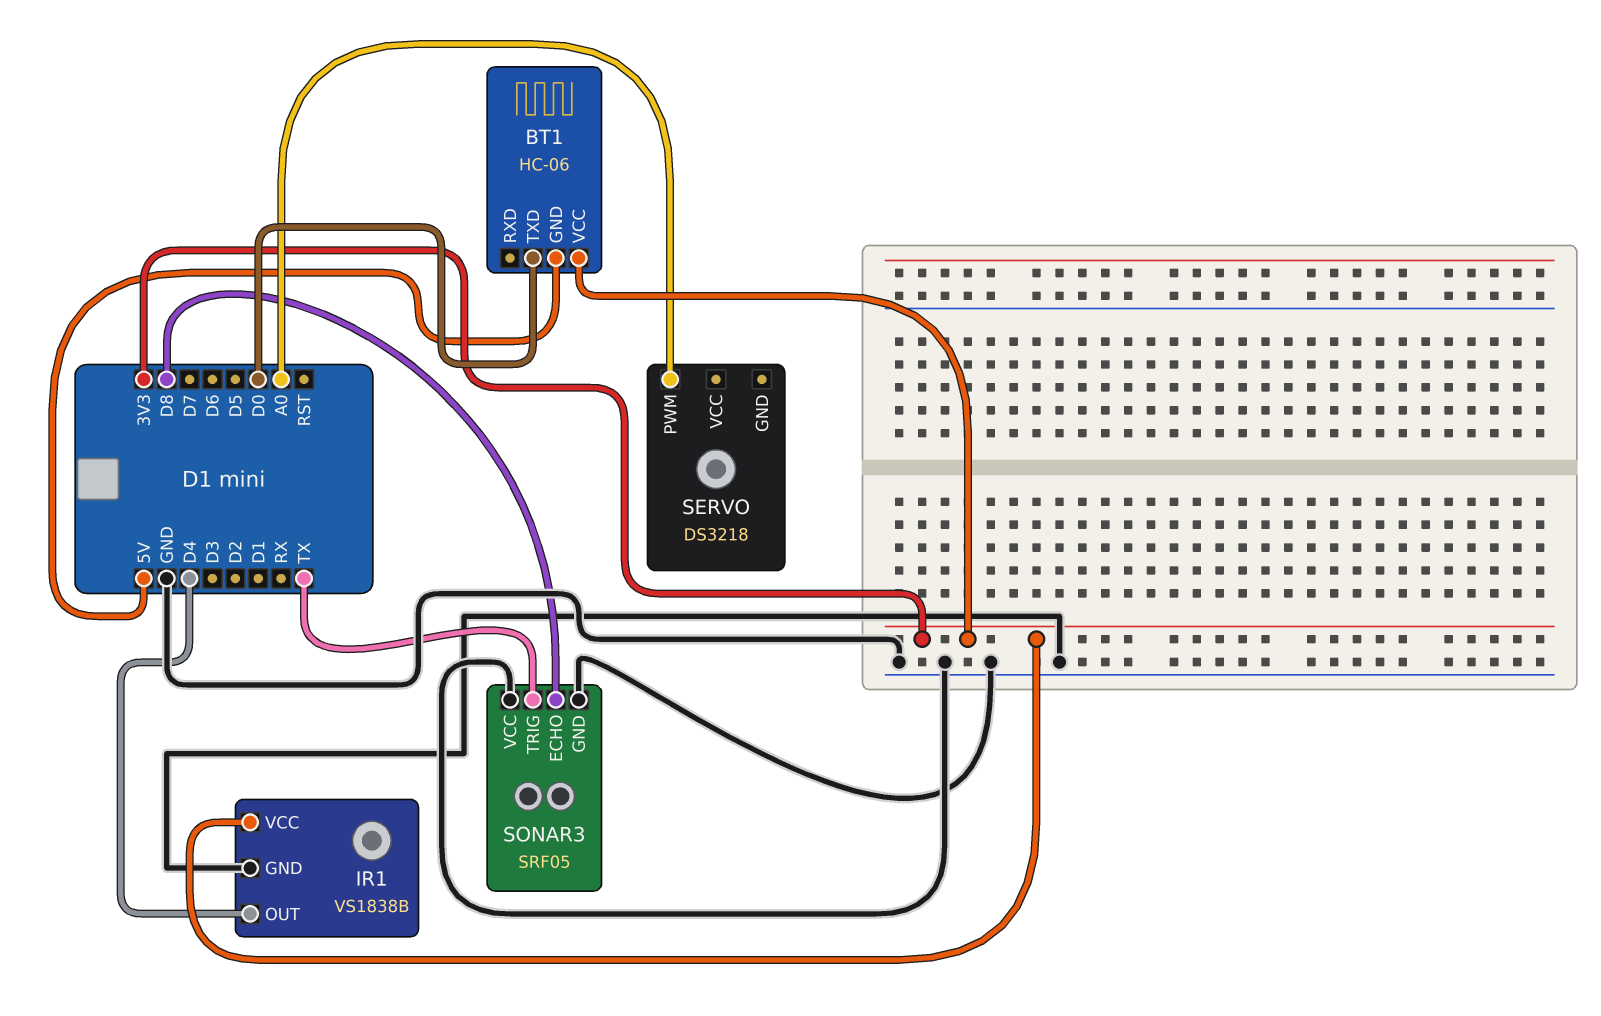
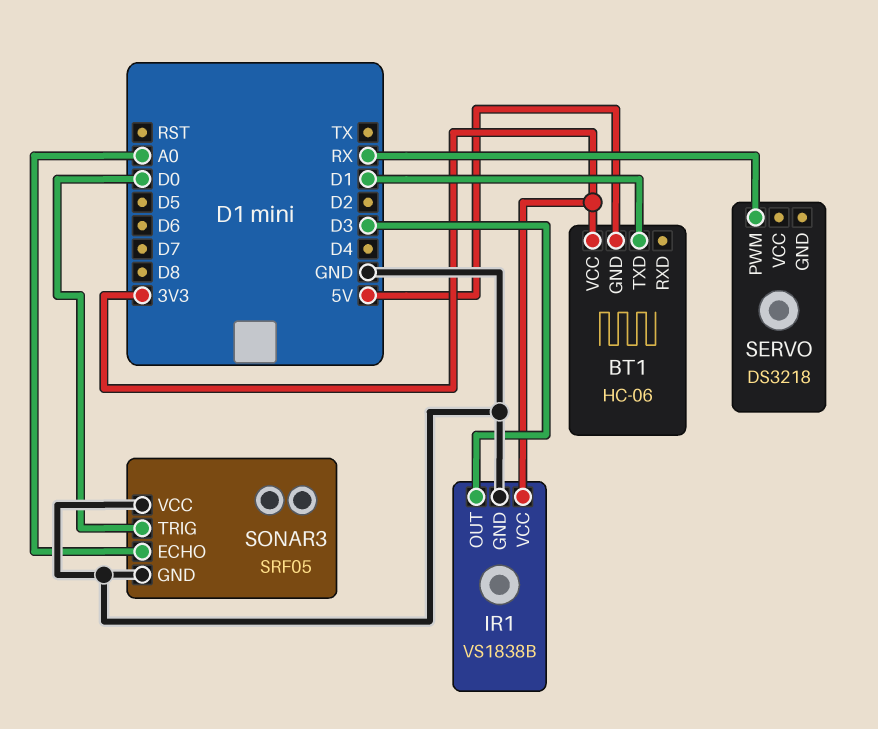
BT1 pin TXD: D0 -> D1
IR1 pin OUT: D4 -> D3
SERVO pin PWM: A0 -> RX
SONAR3 pin ECHO: D8 -> A0
SONAR3 pin TRIG: TX -> D0

